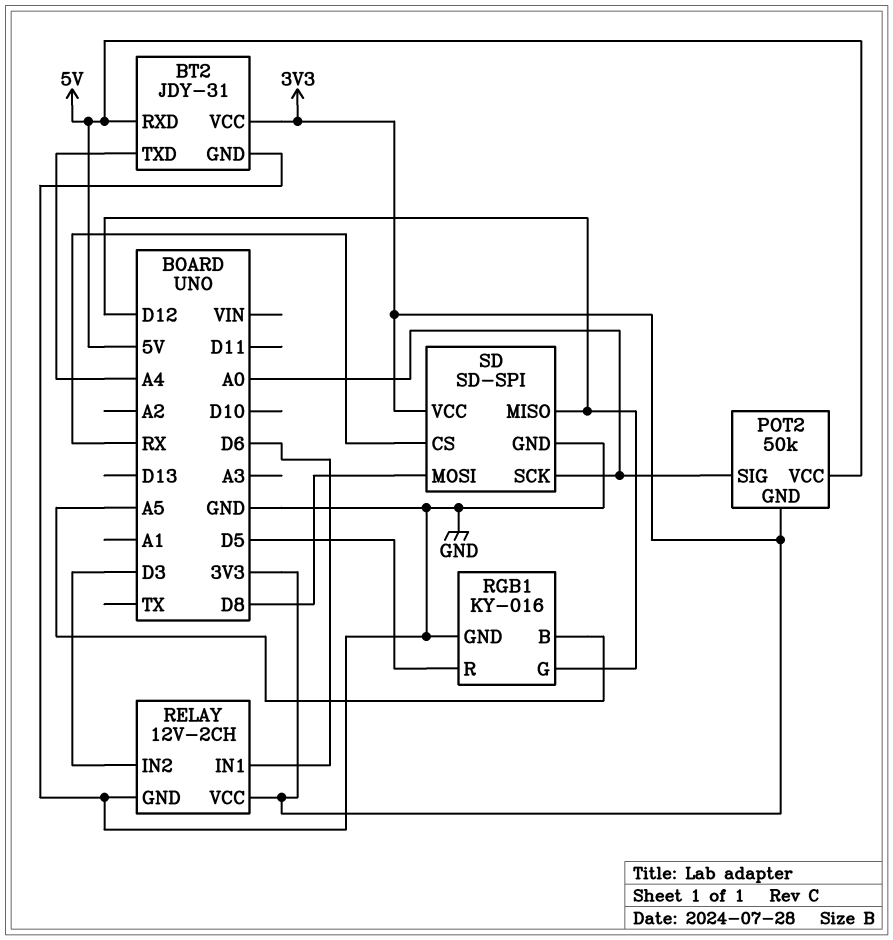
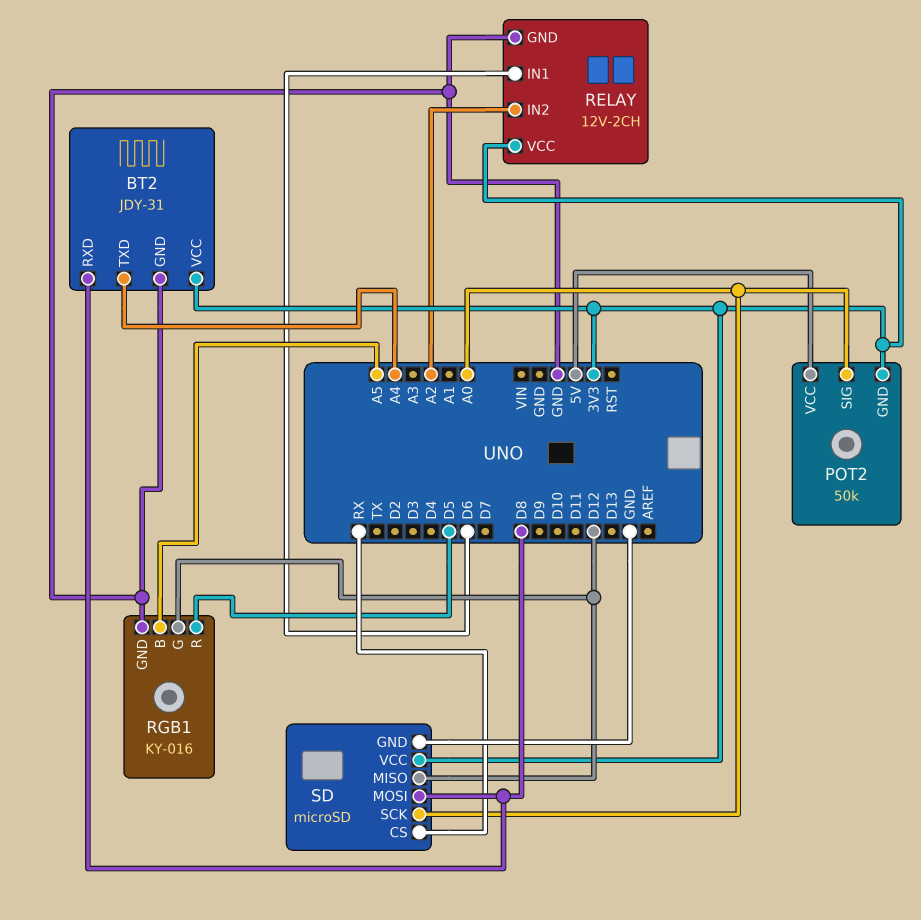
BT2 pin RXD: 5V -> D8
RELAY pin IN2: D3 -> A2
SD: SD-SPI -> microSD

